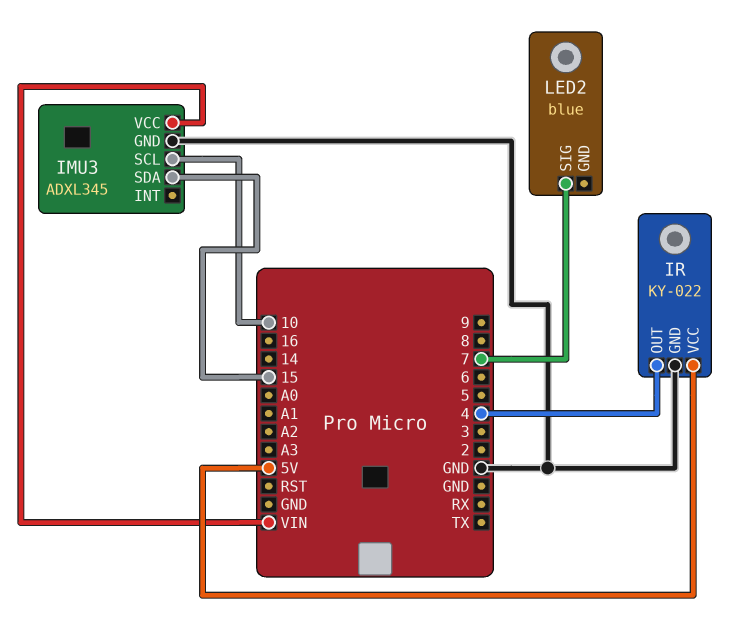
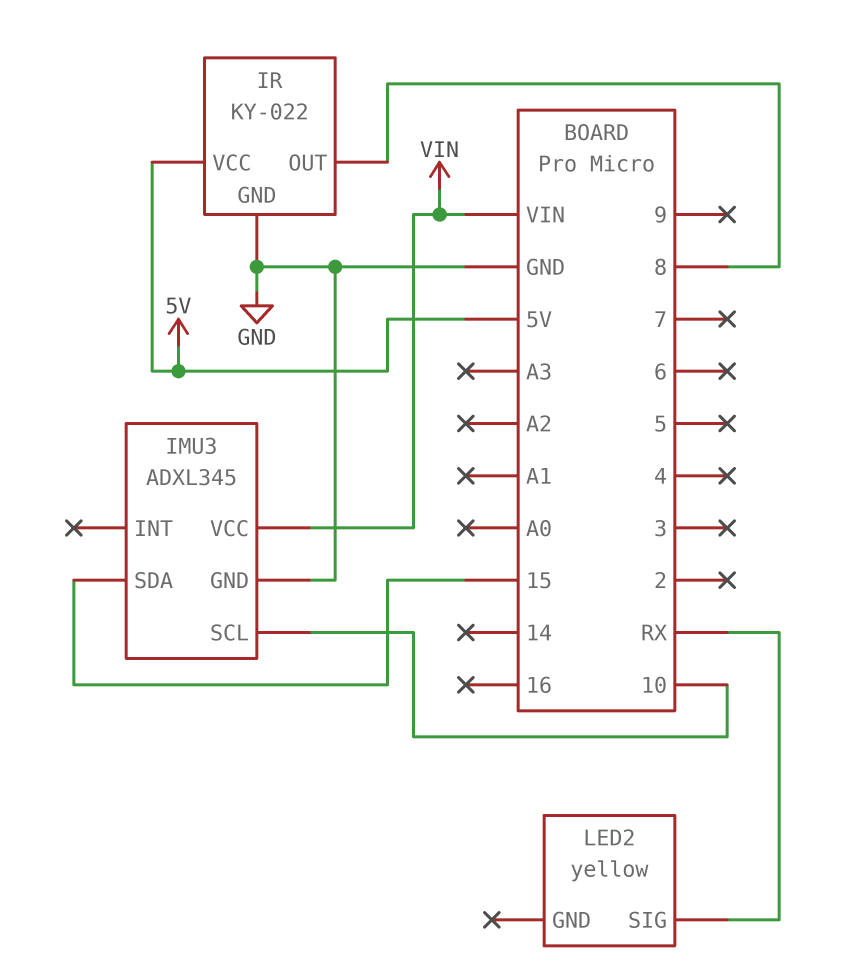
IR pin OUT: 4 -> 8
LED2: blue -> yellow
LED2 pin SIG: 7 -> RX

